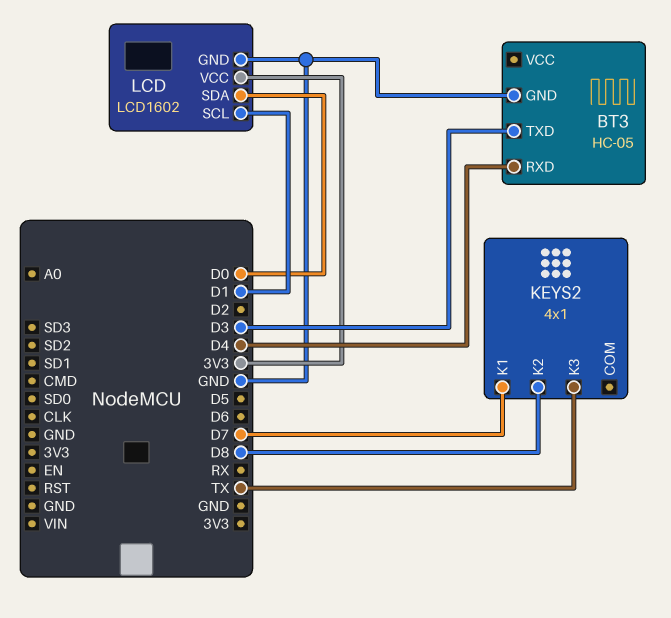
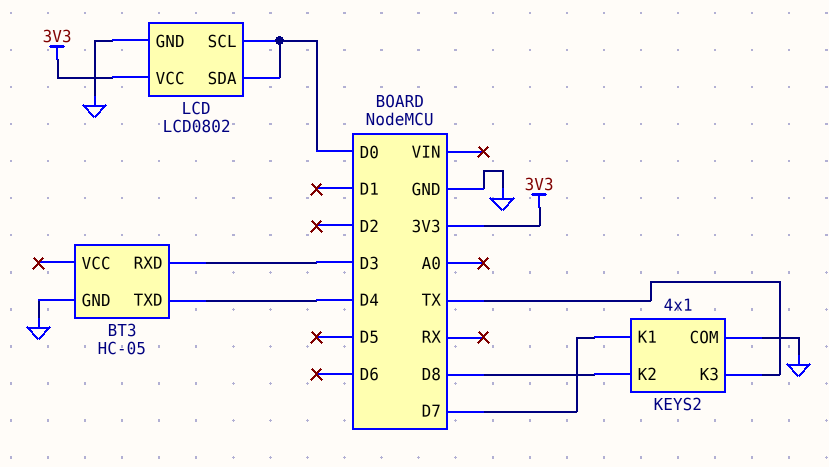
BT3 pin RXD: D4 -> D3
BT3 pin TXD: D3 -> D4
KEYS2 pin COM: none -> GND
LCD: LCD1602 -> LCD0802
LCD pin SCL: D1 -> D0

